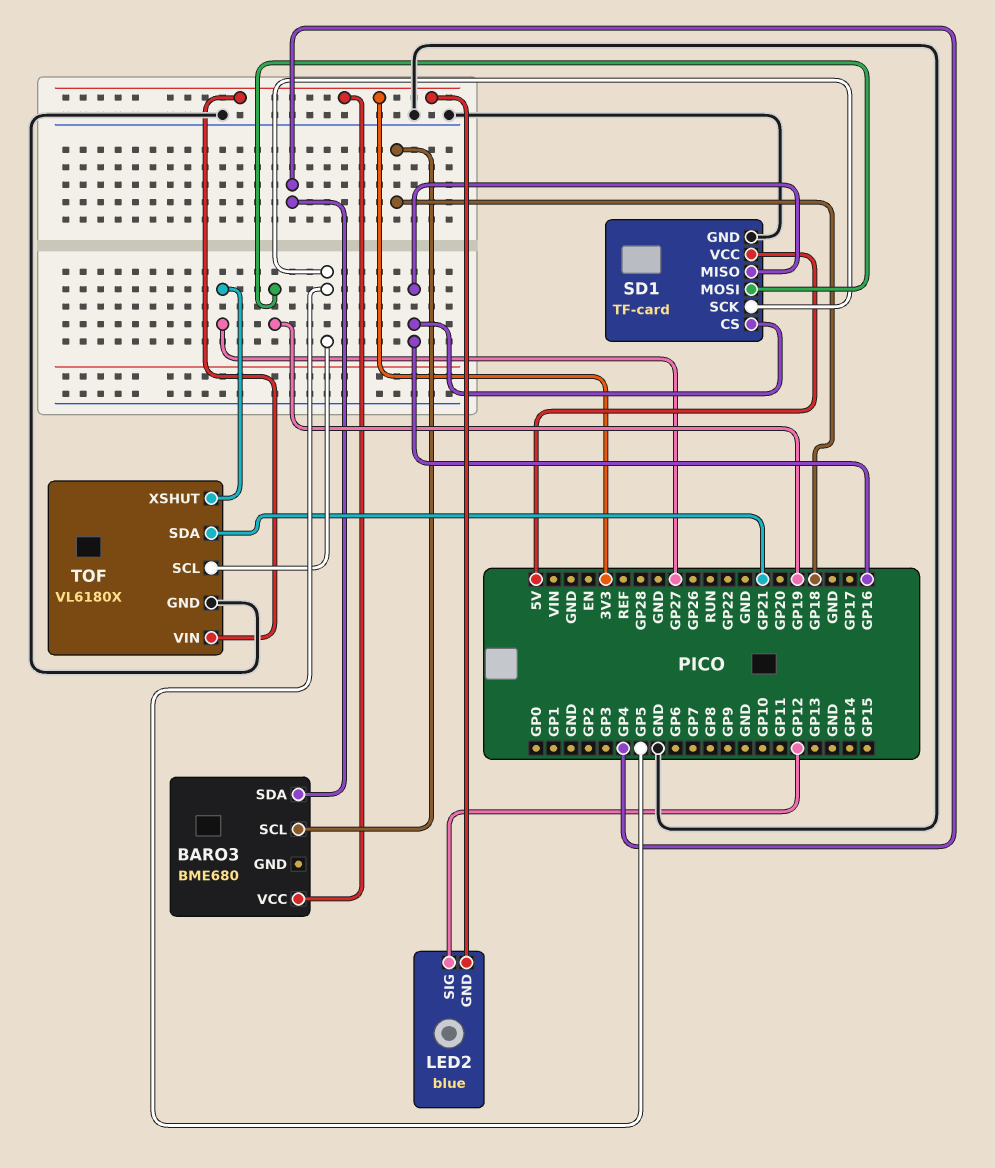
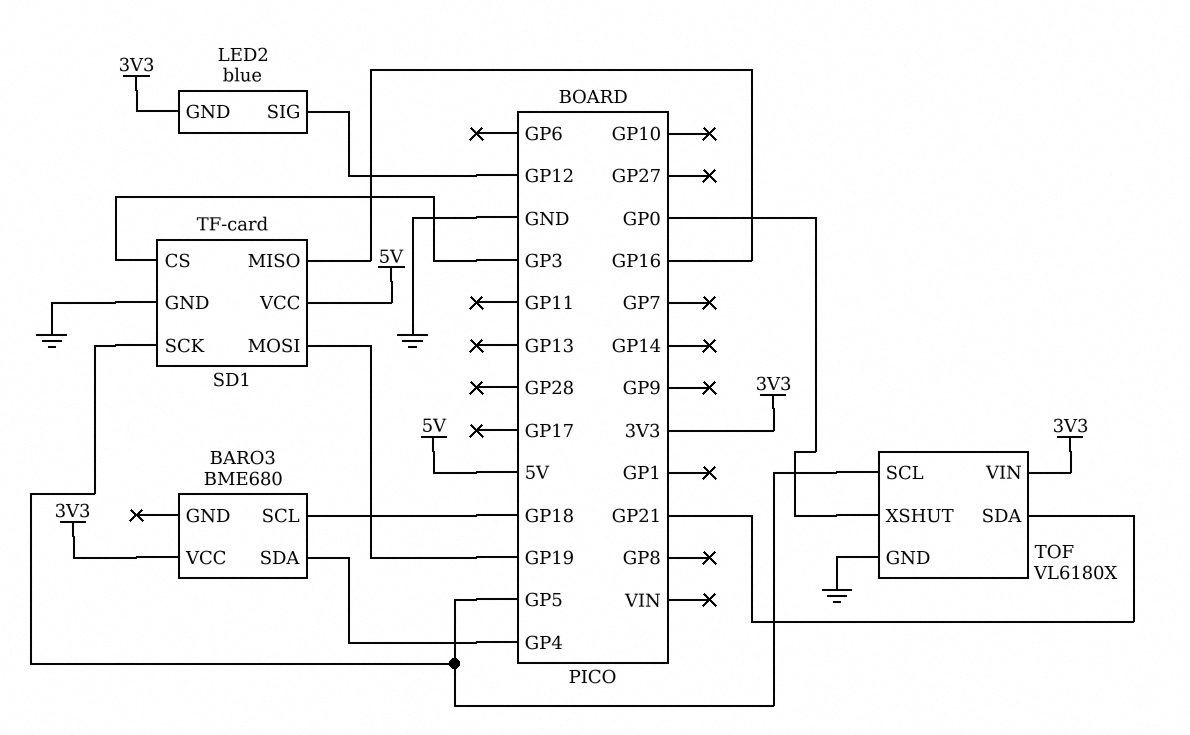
SD1 pin CS: GP16 -> GP3
TOF pin XSHUT: GP27 -> GP0

